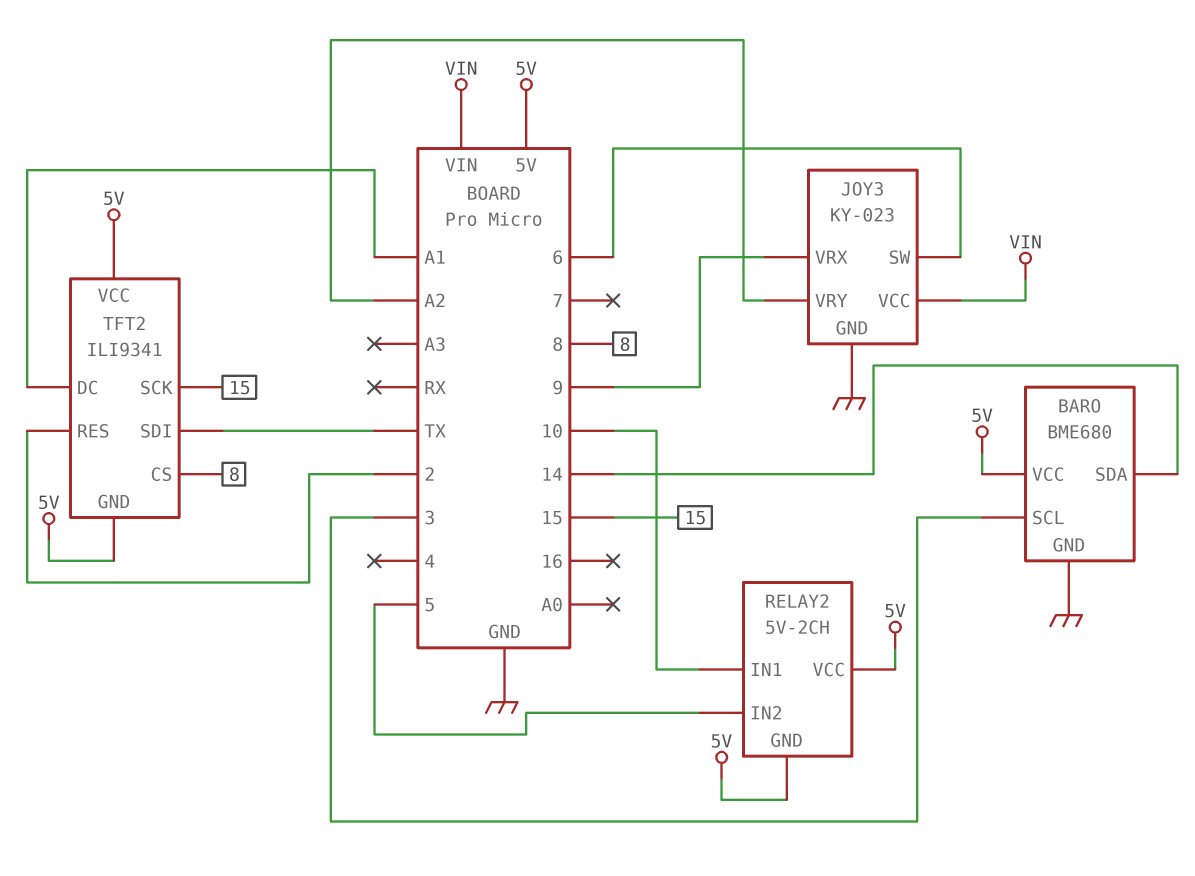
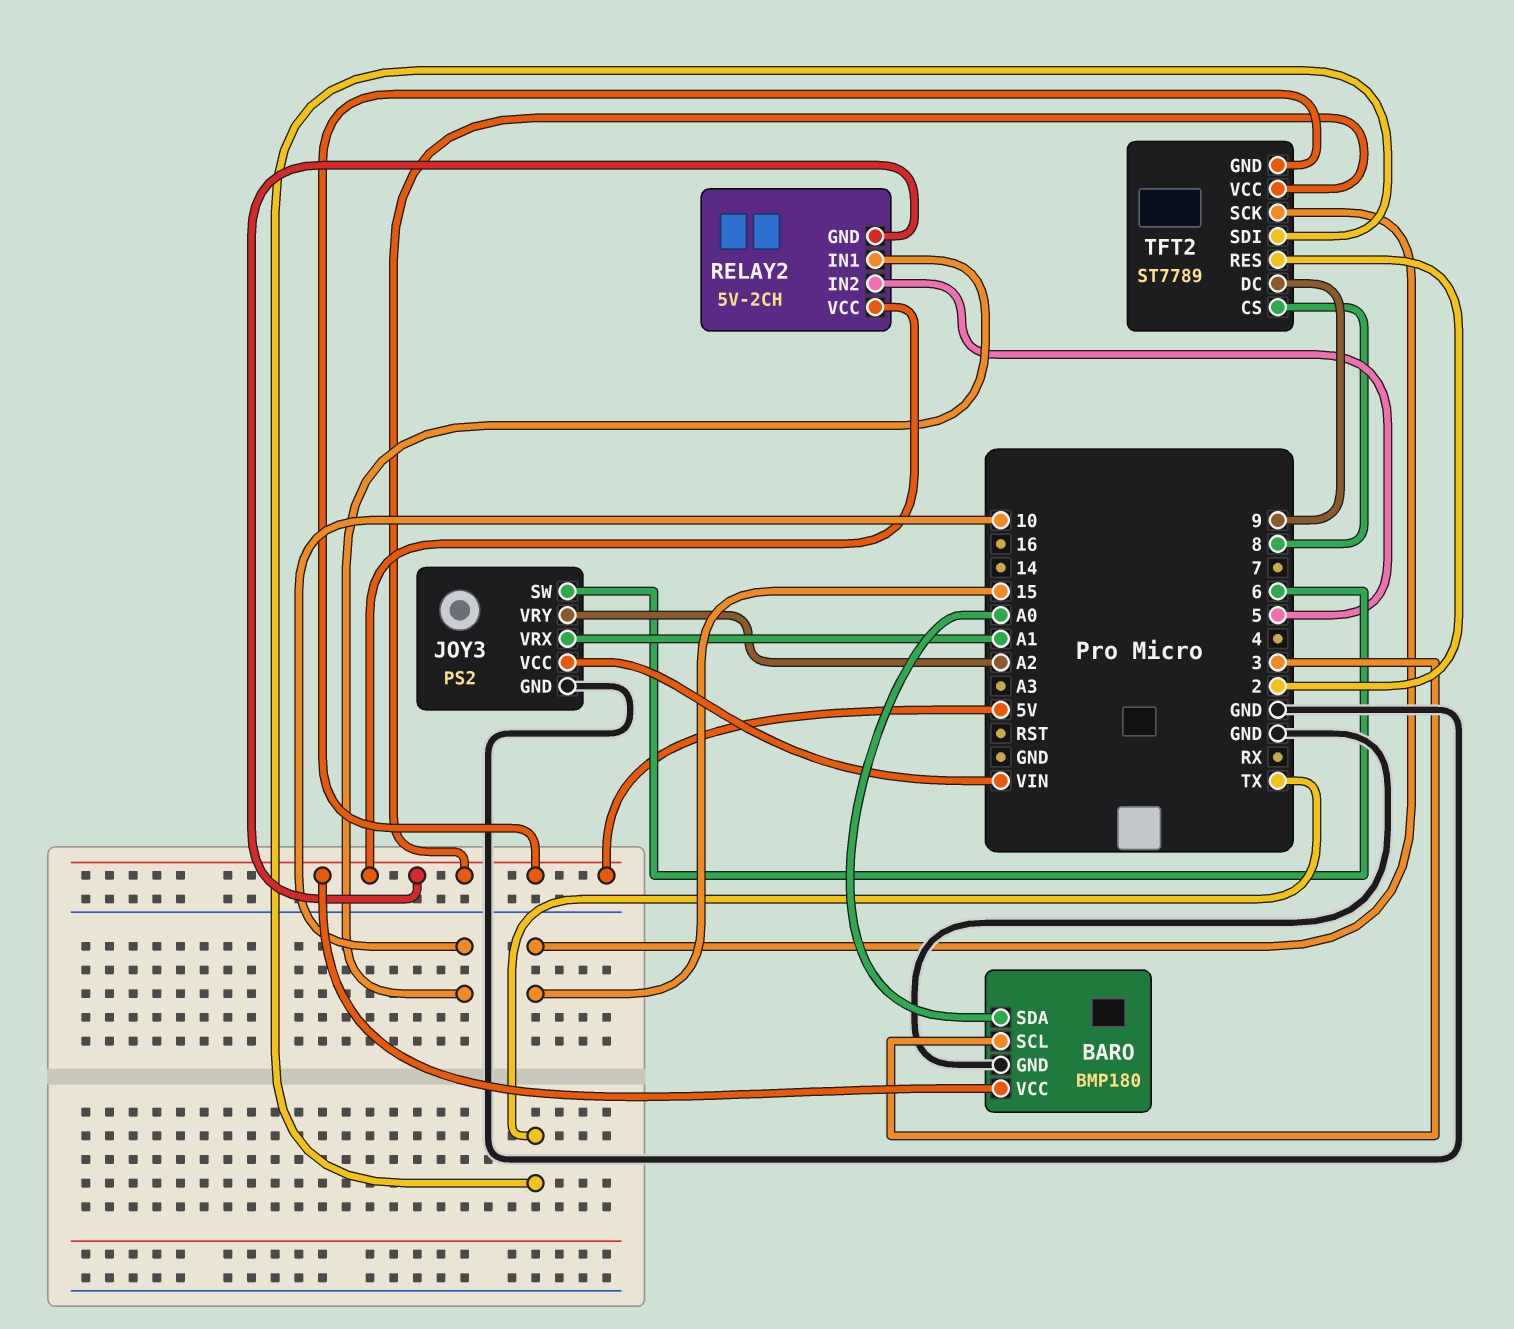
BARO: BME680 -> BMP180
BARO pin SDA: 14 -> A0
JOY3: KY-023 -> PS2
JOY3 pin VRX: 9 -> A1
TFT2: ILI9341 -> ST7789
TFT2 pin DC: A1 -> 9

